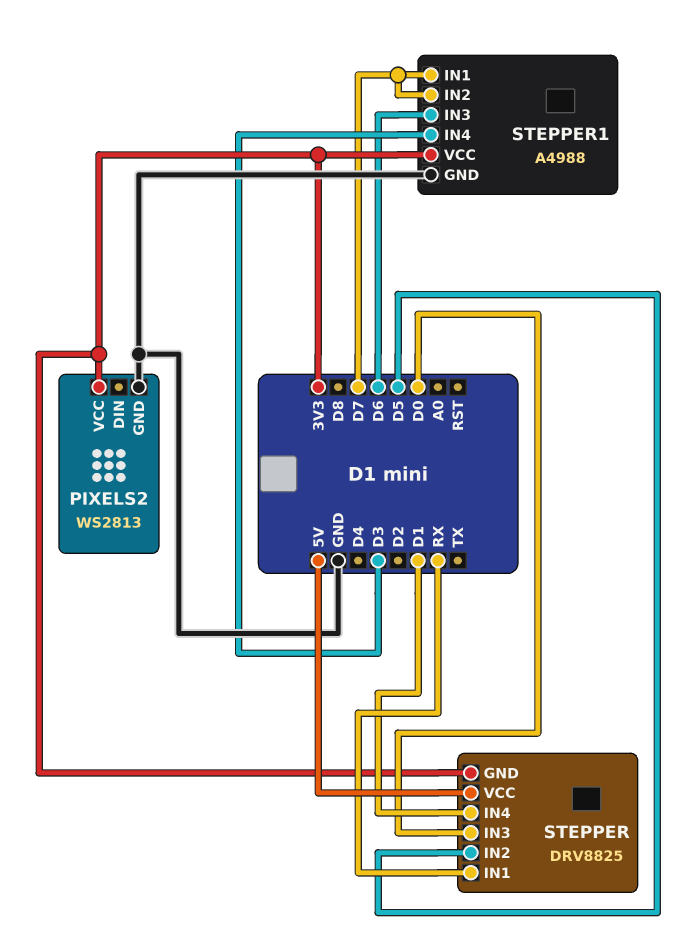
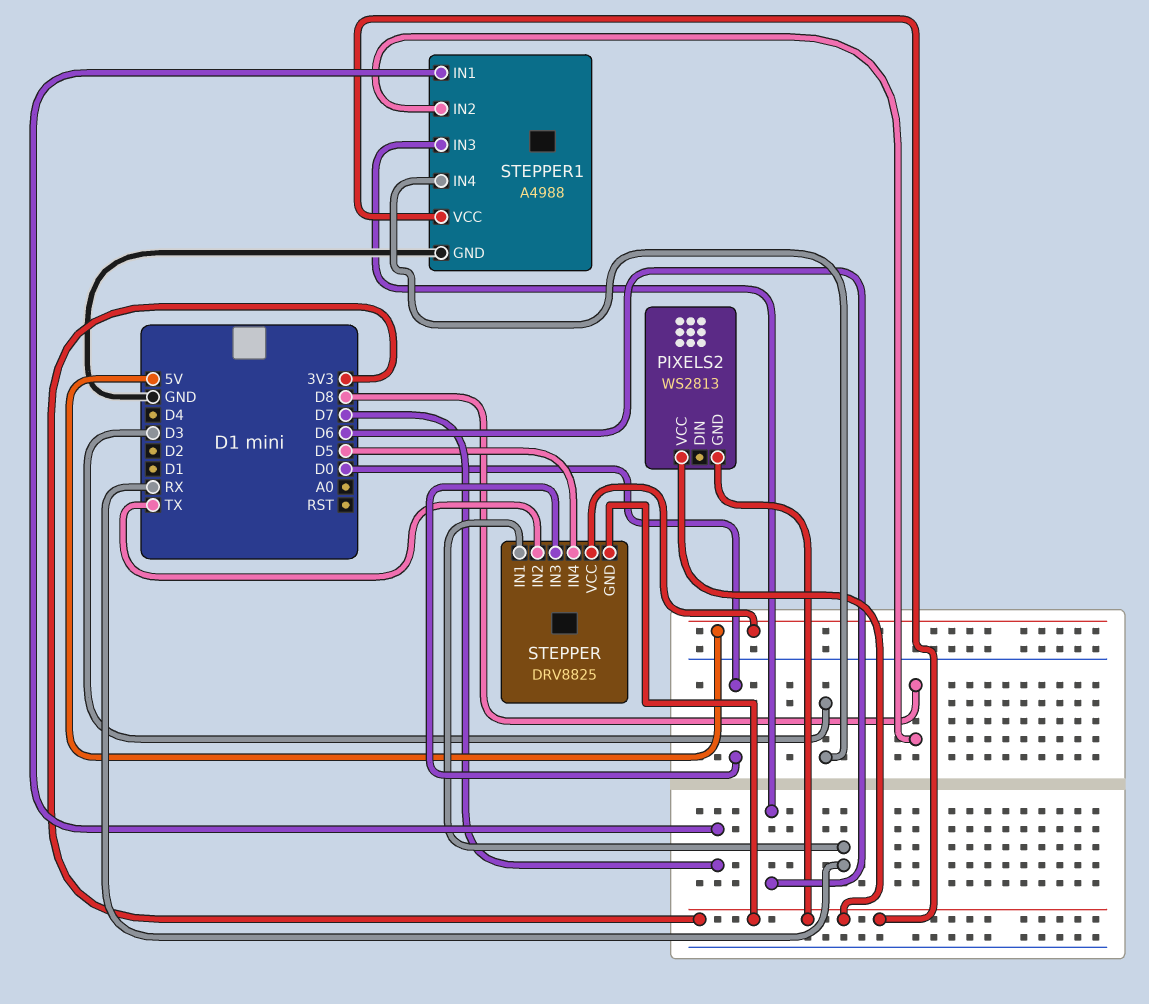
PIXELS2 pin GND: GND -> 3V3
STEPPER pin IN2: D5 -> TX
STEPPER pin IN4: D1 -> D5
STEPPER1 pin IN2: D7 -> D8

